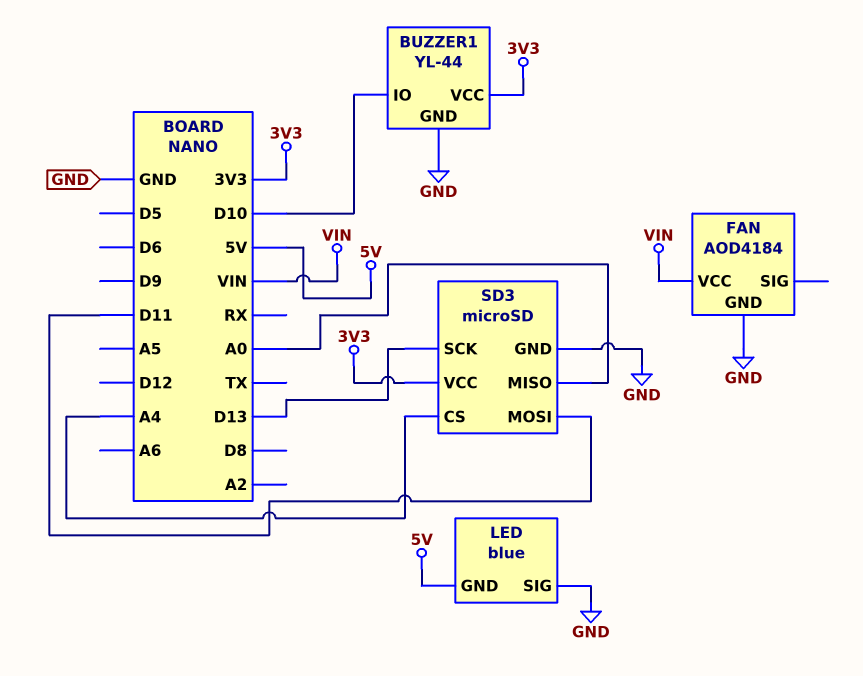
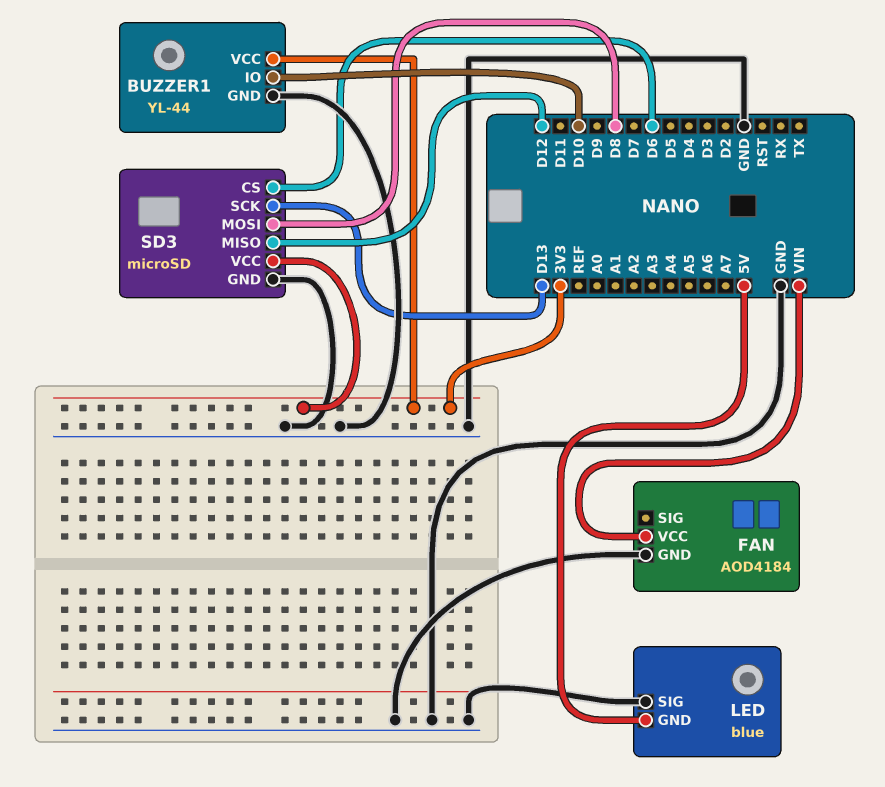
SD3 pin CS: A4 -> D6
SD3 pin MISO: A0 -> D12
SD3 pin MOSI: D11 -> D8

